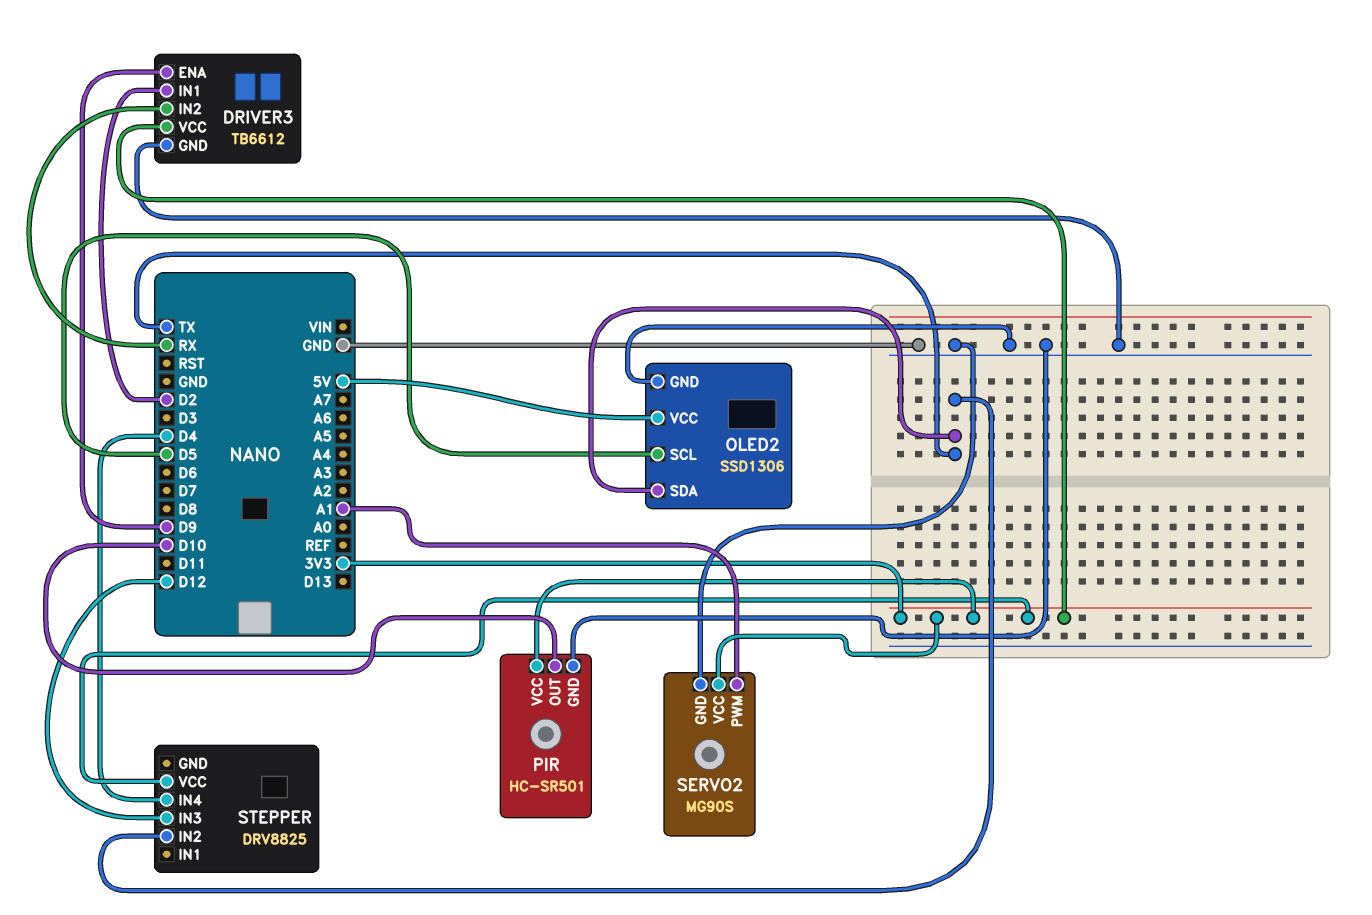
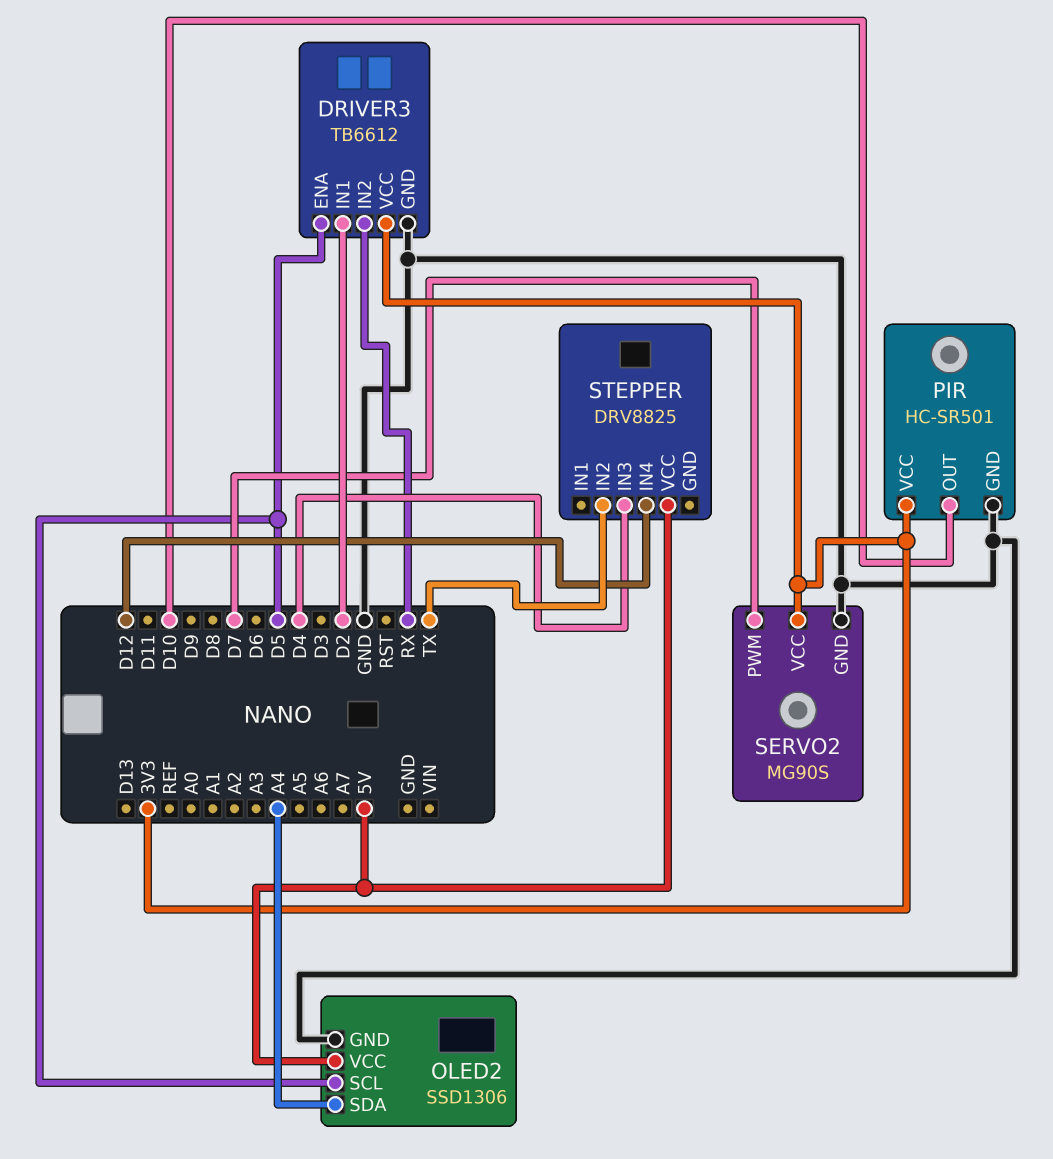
DRIVER3 pin ENA: D9 -> D5
OLED2 pin SDA: TX -> A4
SERVO2 pin PWM: A1 -> D7
STEPPER pin IN3: D12 -> D4
STEPPER pin IN4: D4 -> D12
STEPPER pin VCC: 3V3 -> 5V

